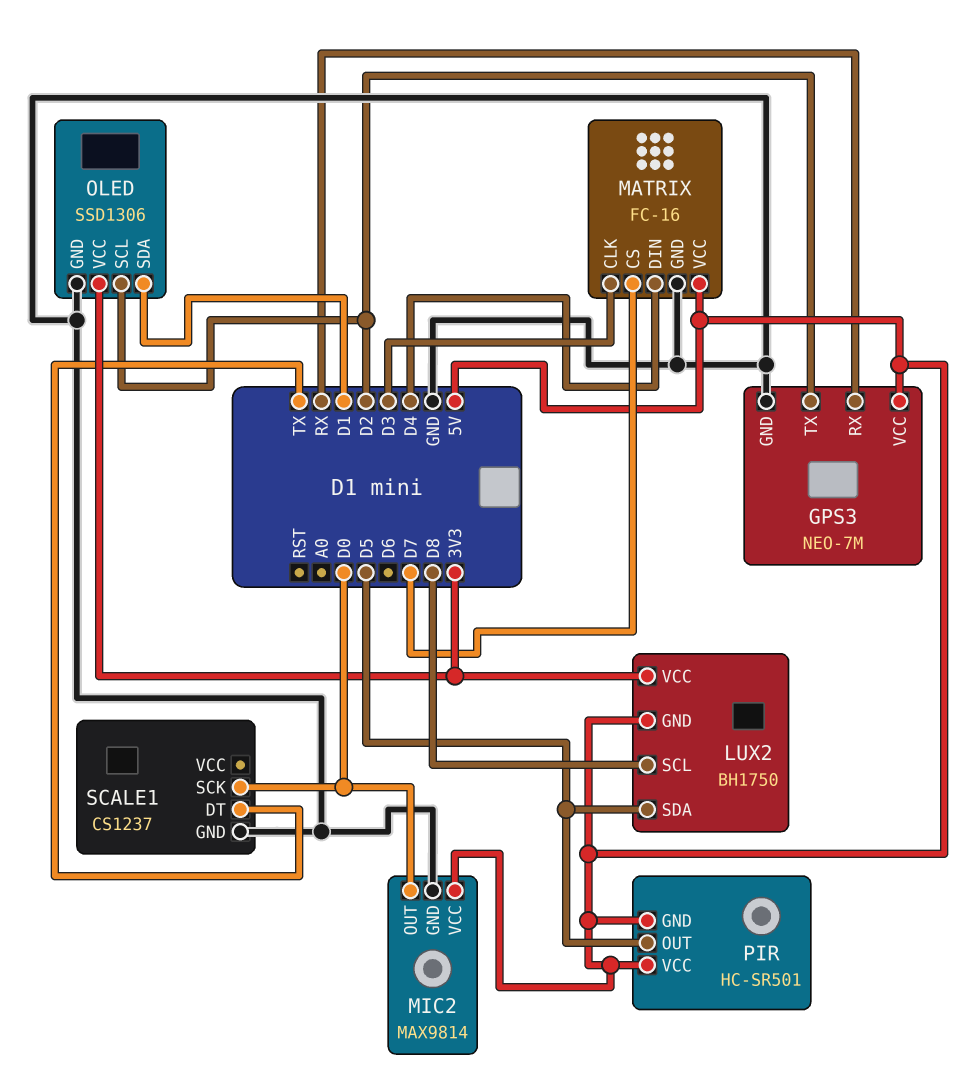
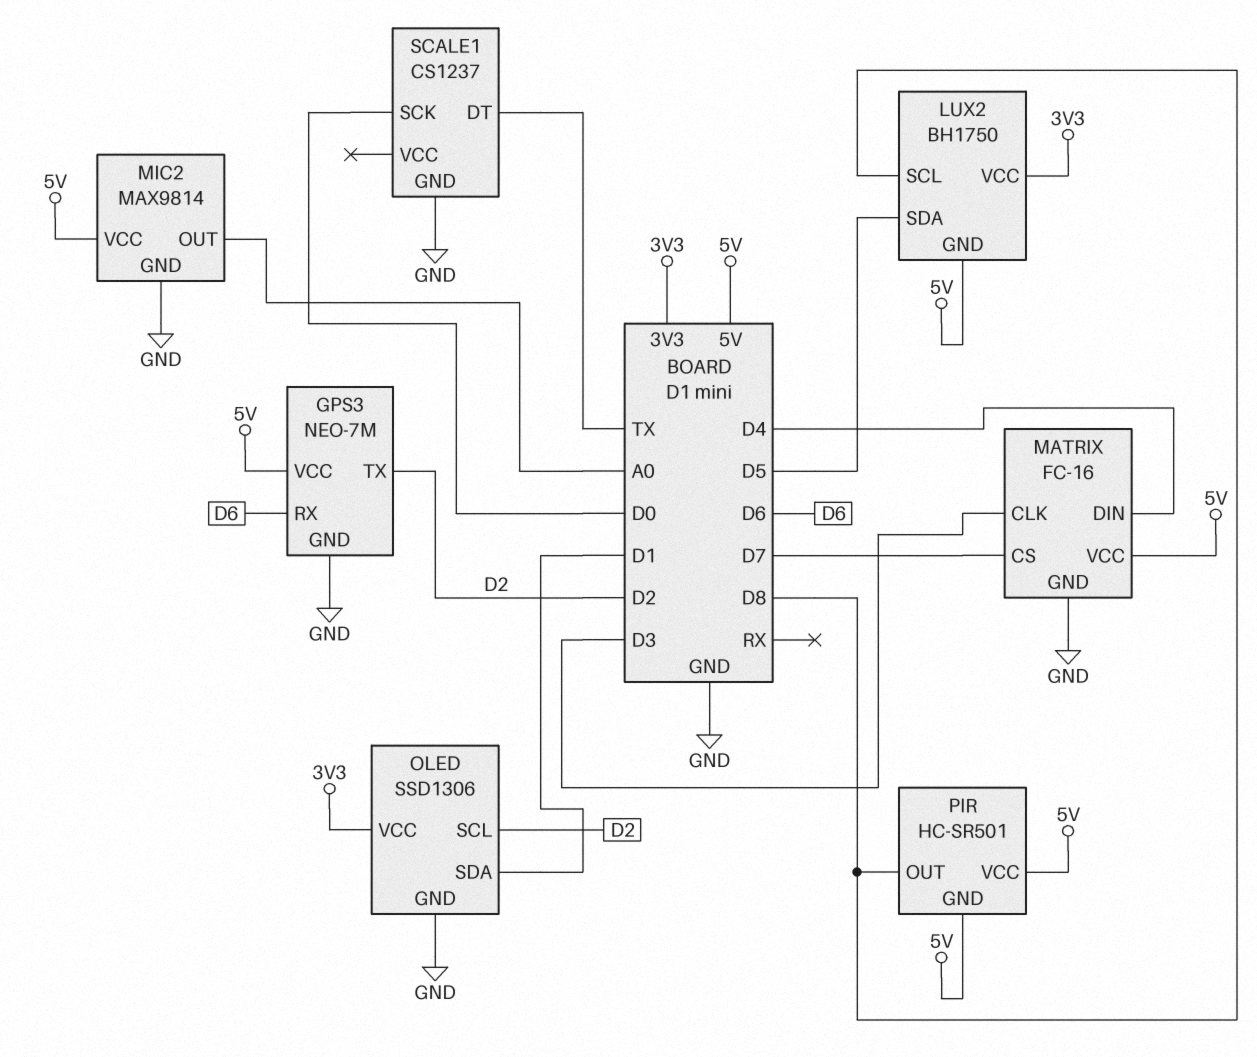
GPS3 pin RX: RX -> D6
MIC2 pin OUT: D0 -> A0
PIR pin OUT: D5 -> D8

